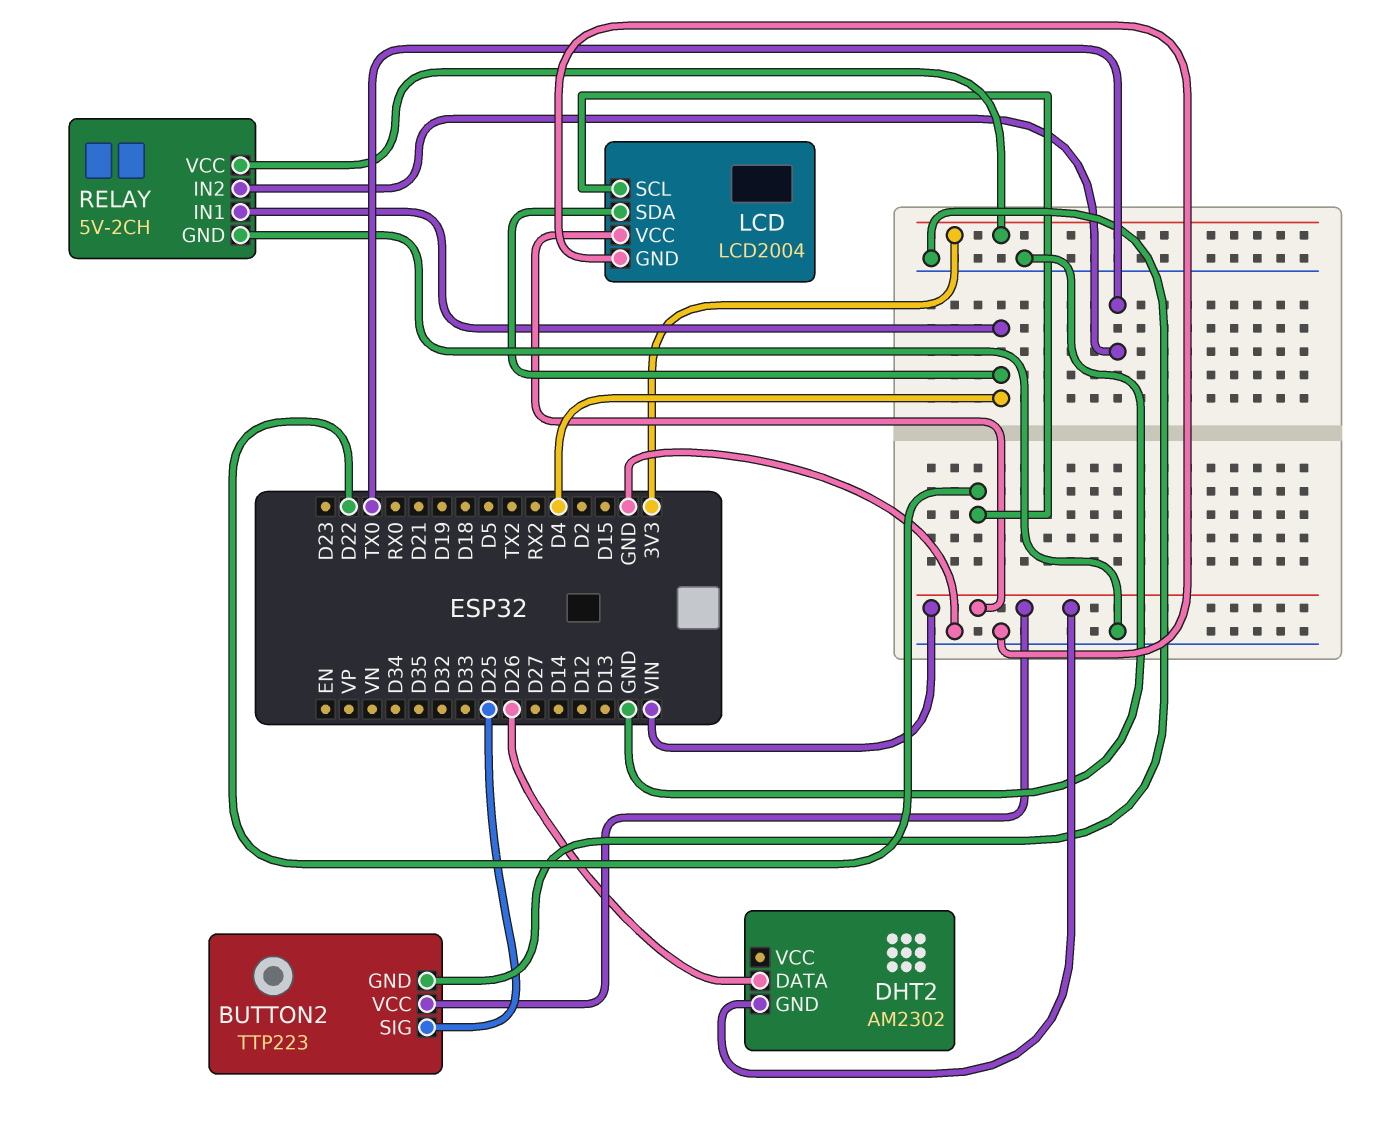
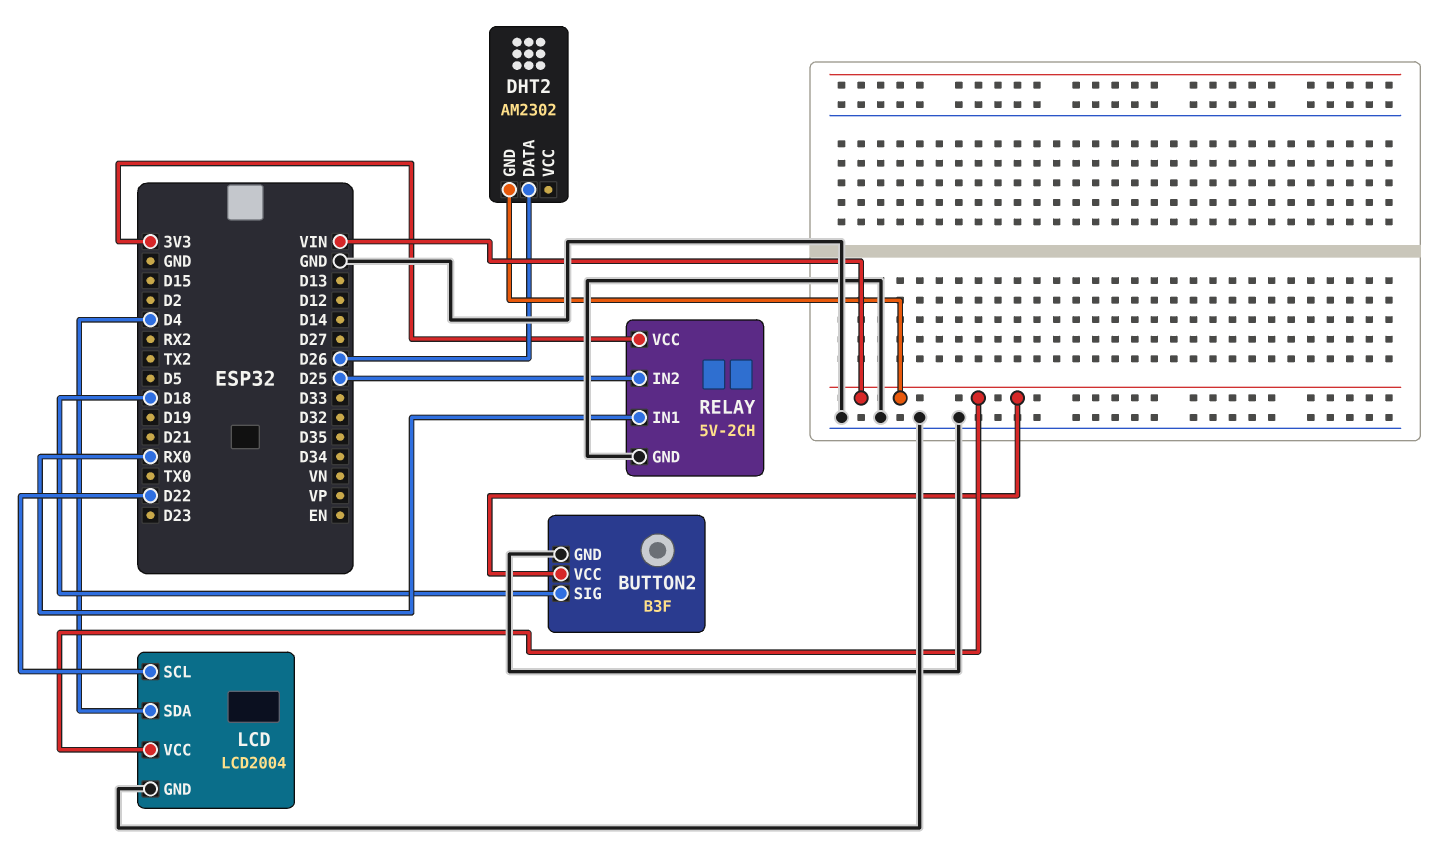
BUTTON2: TTP223 -> B3F
BUTTON2 pin SIG: D25 -> D18
RELAY pin IN1: D4 -> RX0
RELAY pin IN2: TX0 -> D25

